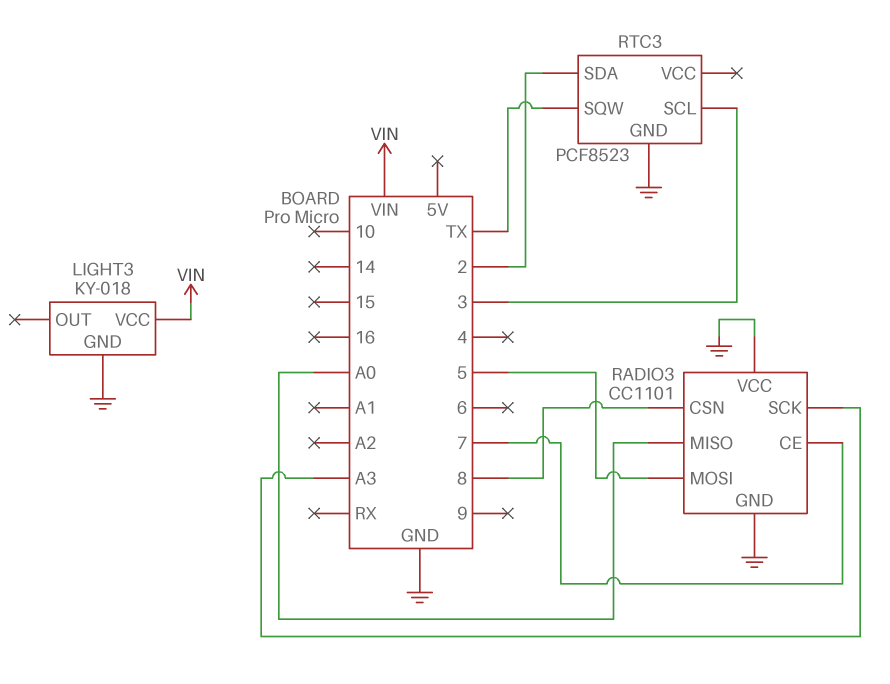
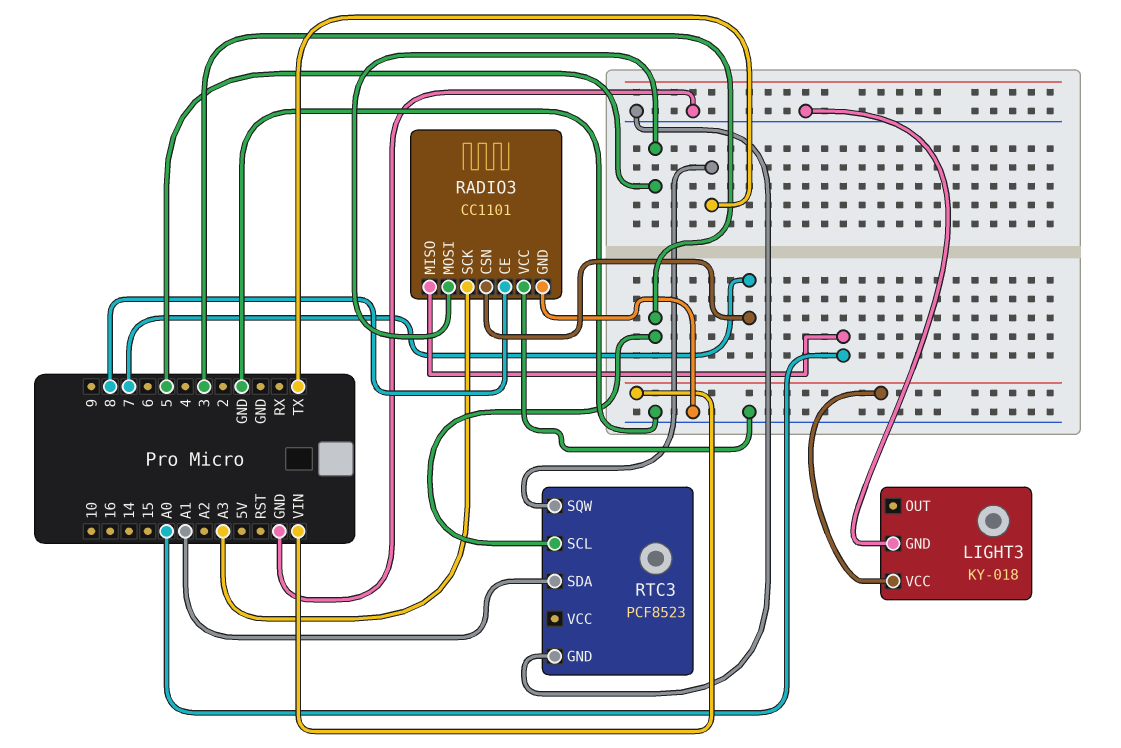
RADIO3 pin CE: 7 -> 8
RADIO3 pin CSN: 8 -> 7
RTC3 pin SDA: 2 -> A1

